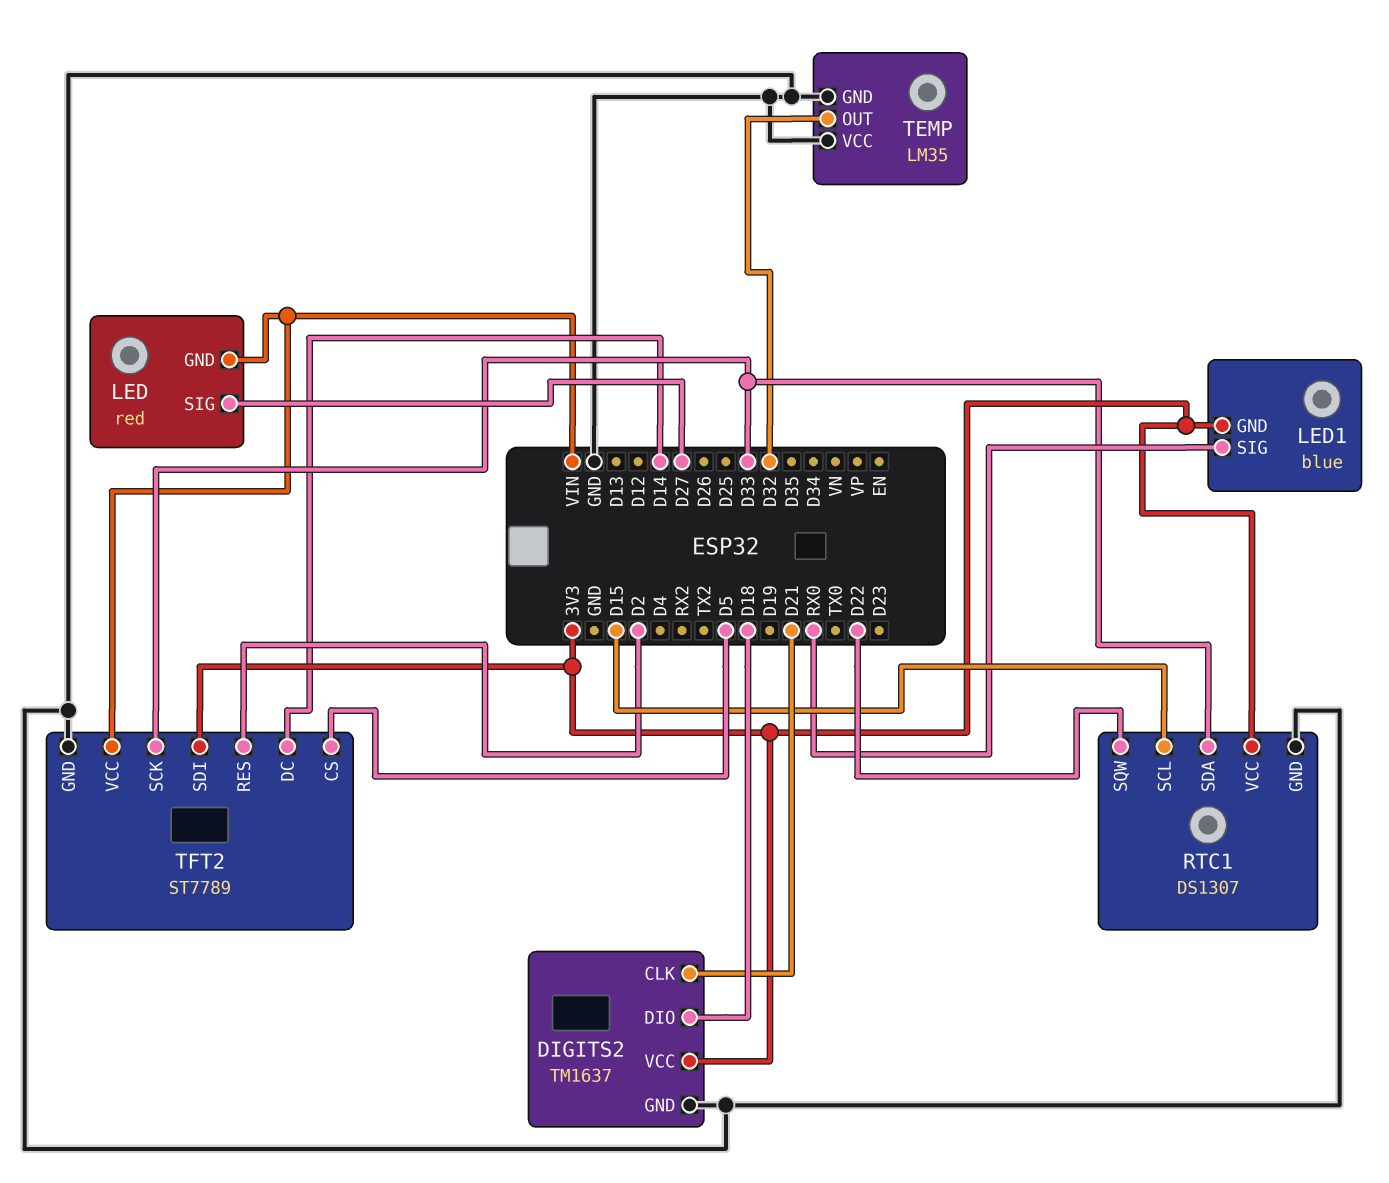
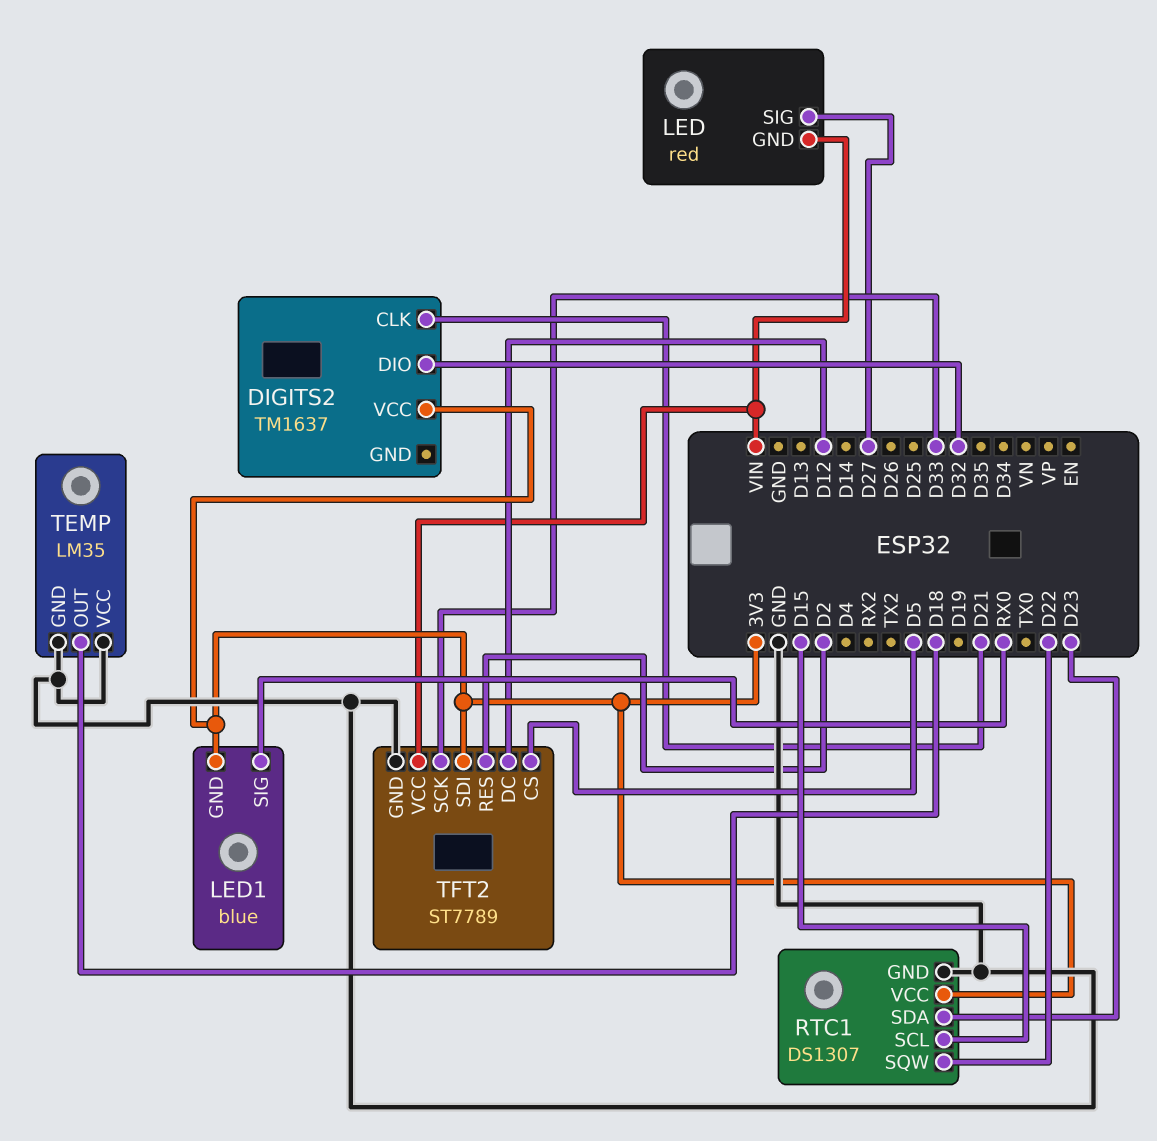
DIGITS2 pin DIO: D18 -> D32
DIGITS2 pin GND: GND -> none
RTC1 pin SDA: D33 -> D23
TEMP pin OUT: D32 -> D18
TFT2 pin DC: D14 -> D12

